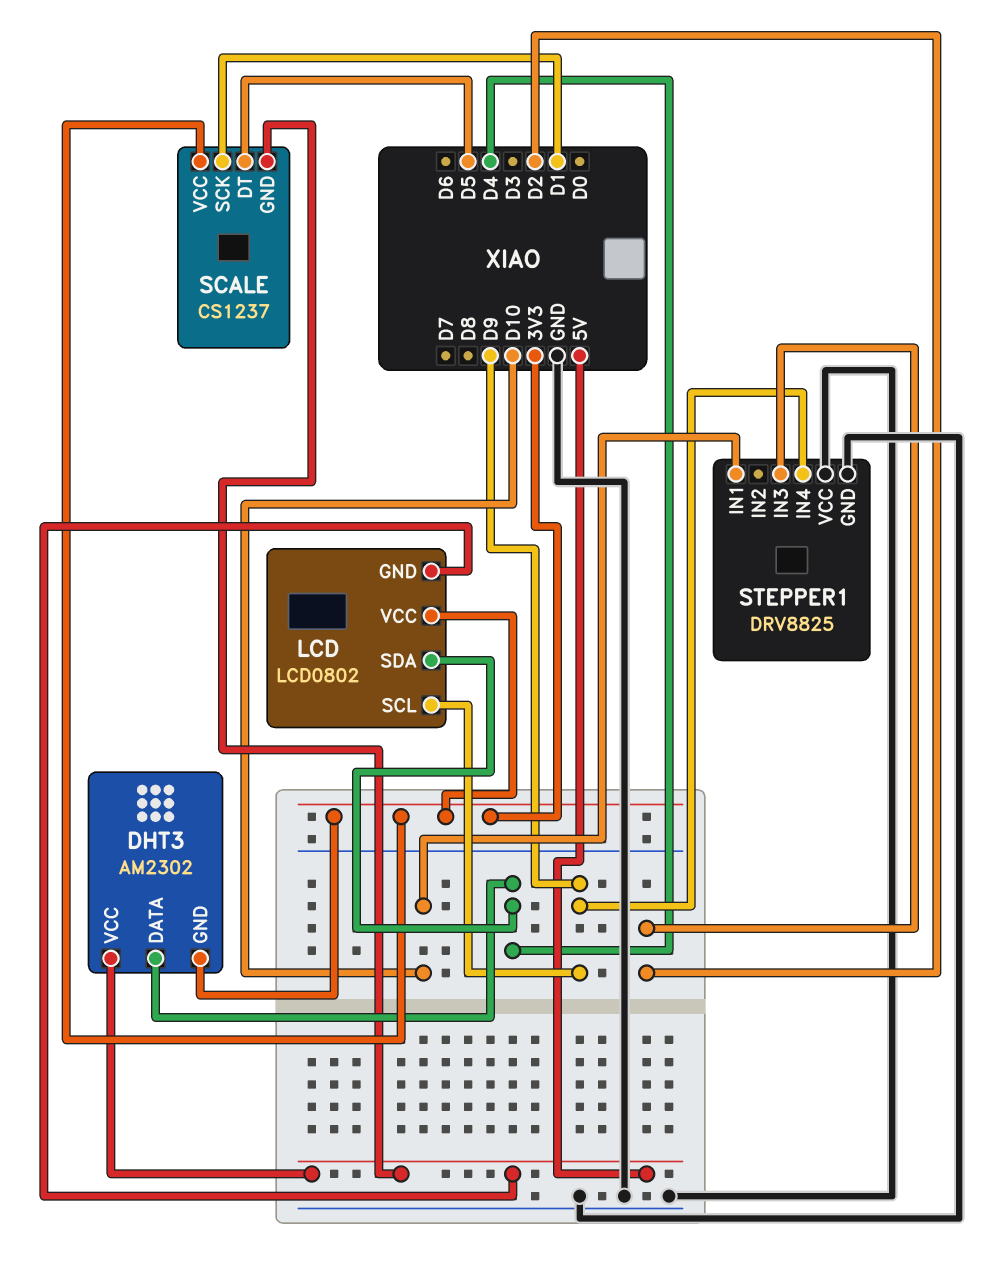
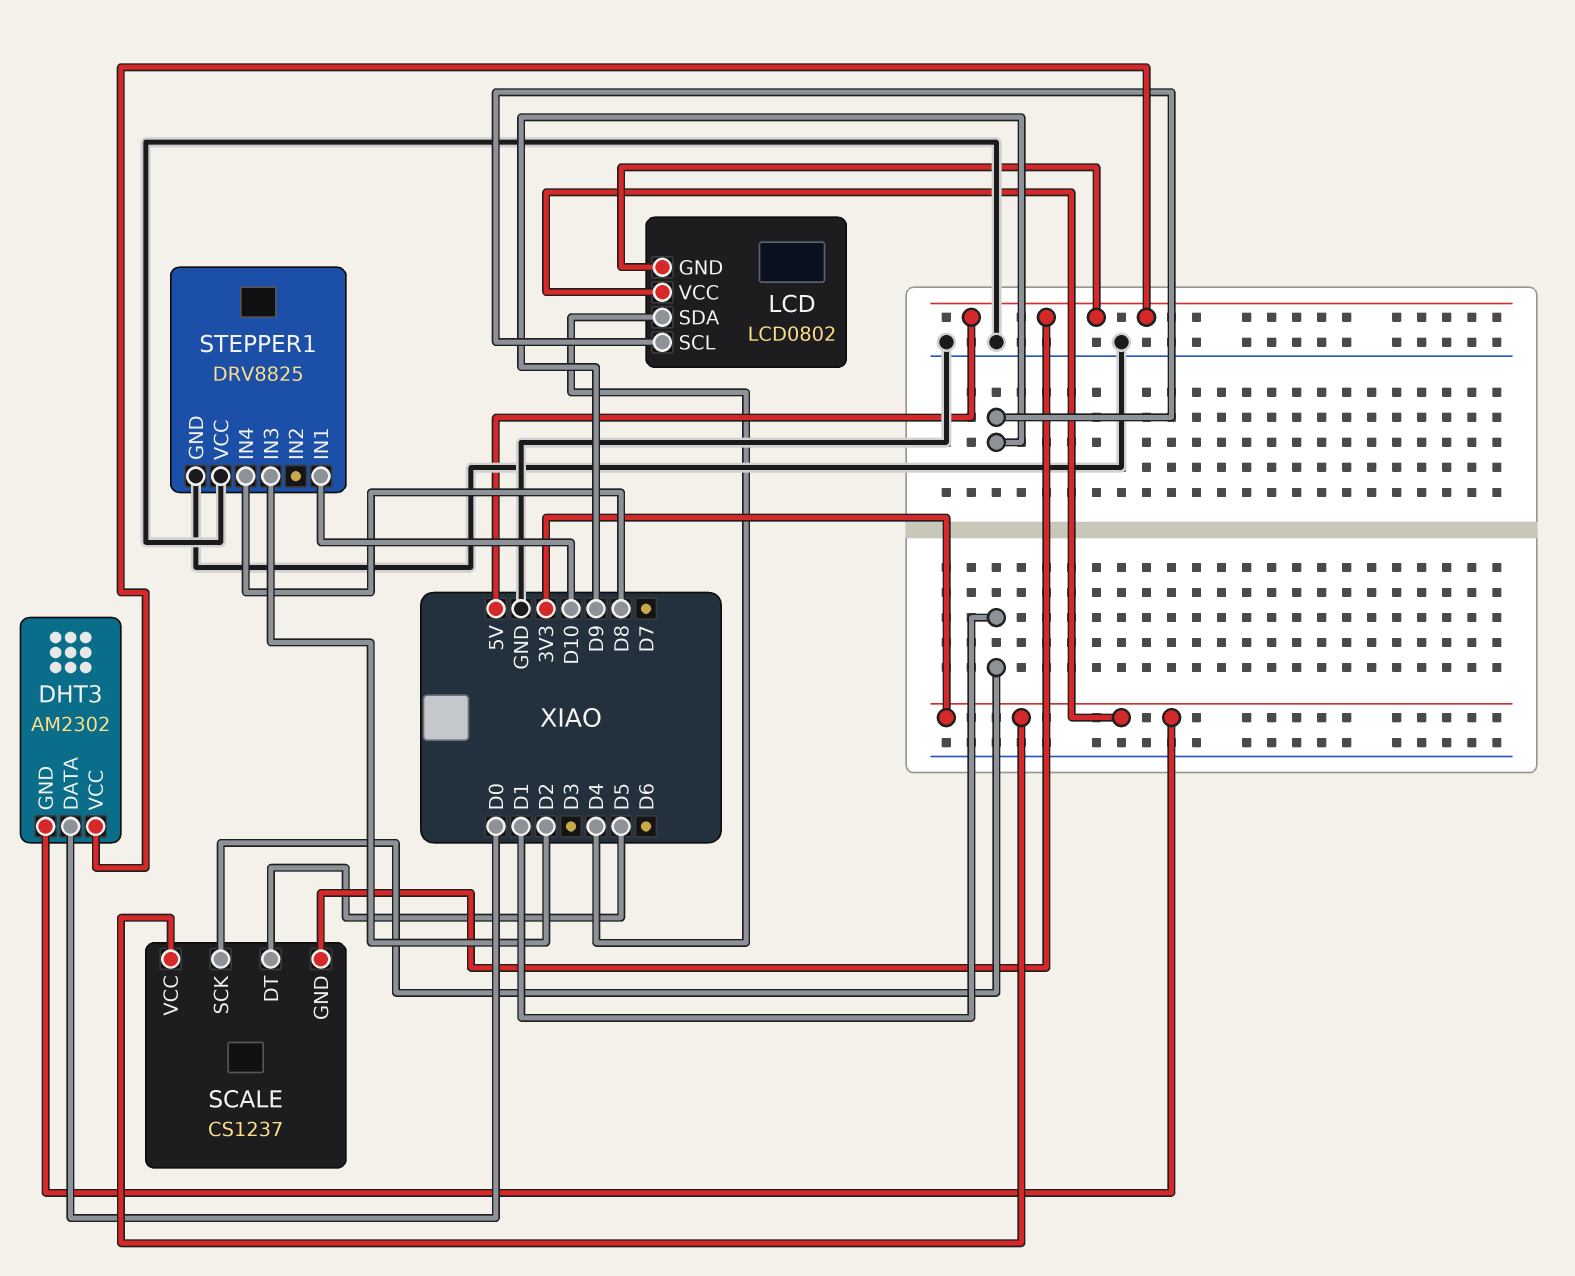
DHT3 pin DATA: D4 -> D0
STEPPER1 pin IN4: D9 -> D8

